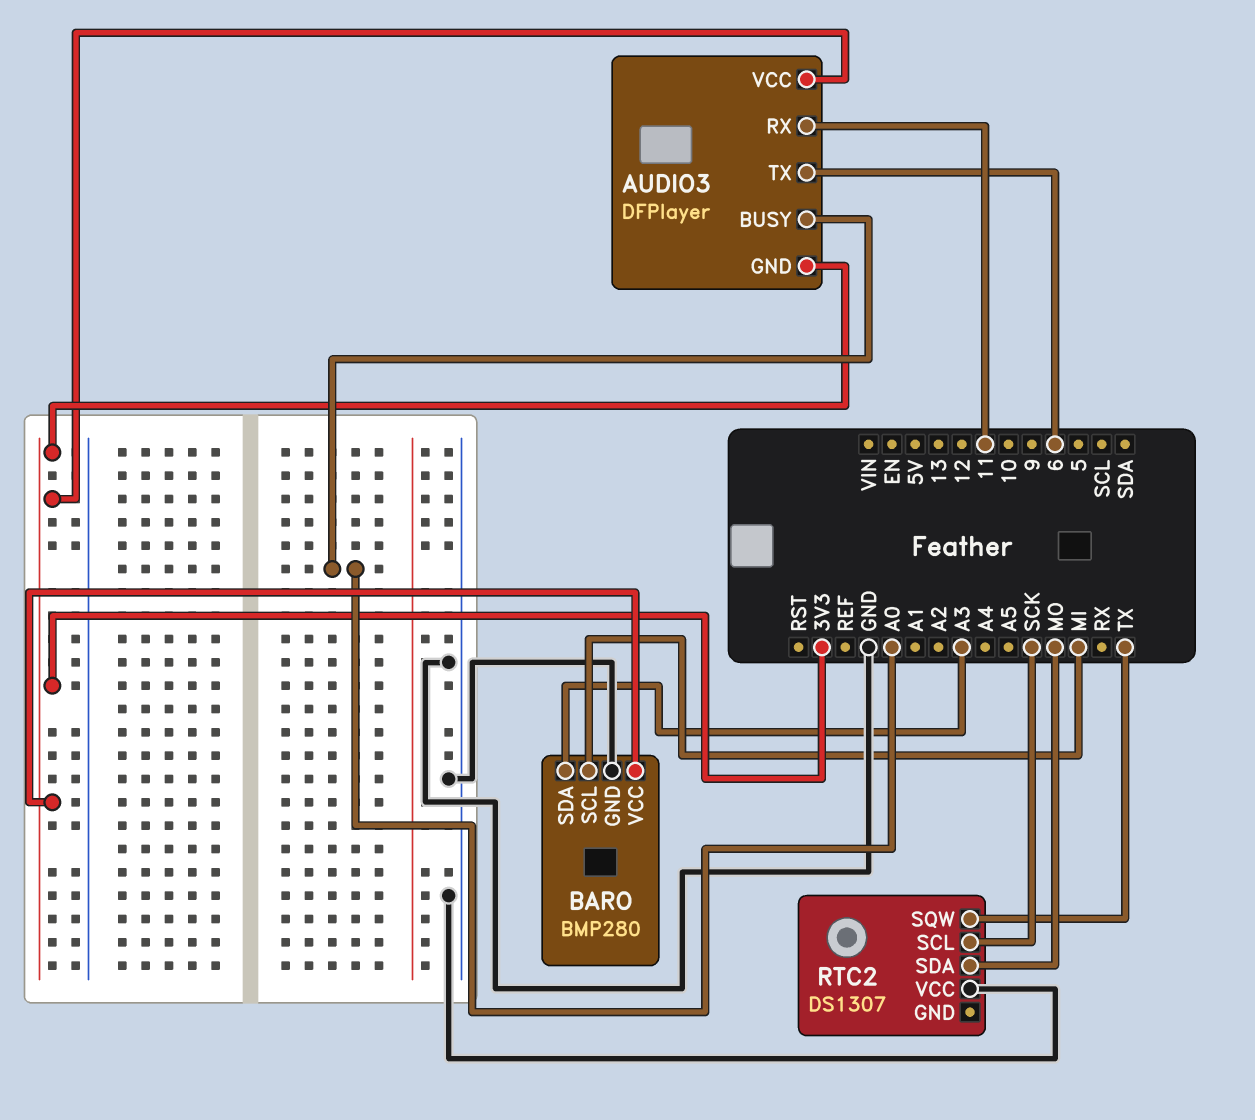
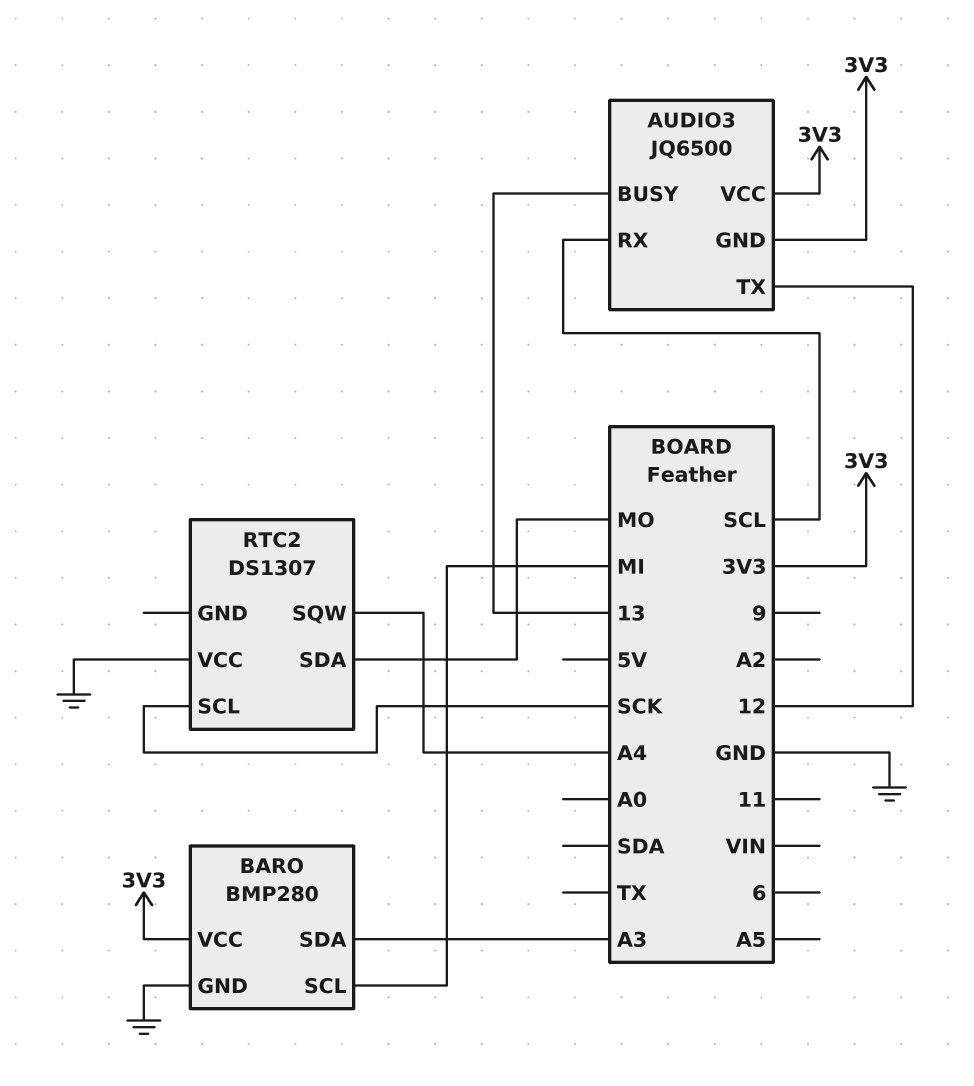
AUDIO3: DFPlayer -> JQ6500
AUDIO3 pin BUSY: A0 -> 13
AUDIO3 pin RX: 11 -> SCL
AUDIO3 pin TX: 6 -> 12
RTC2 pin SQW: TX -> A4

